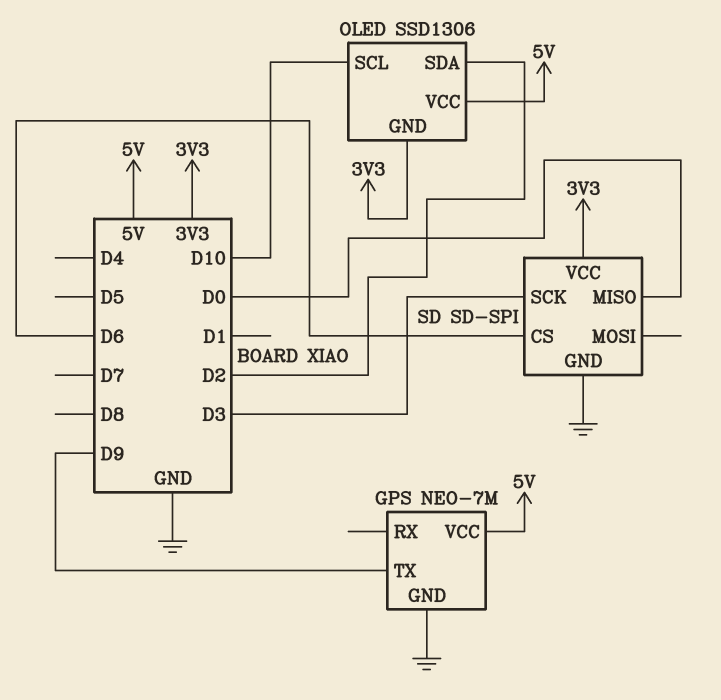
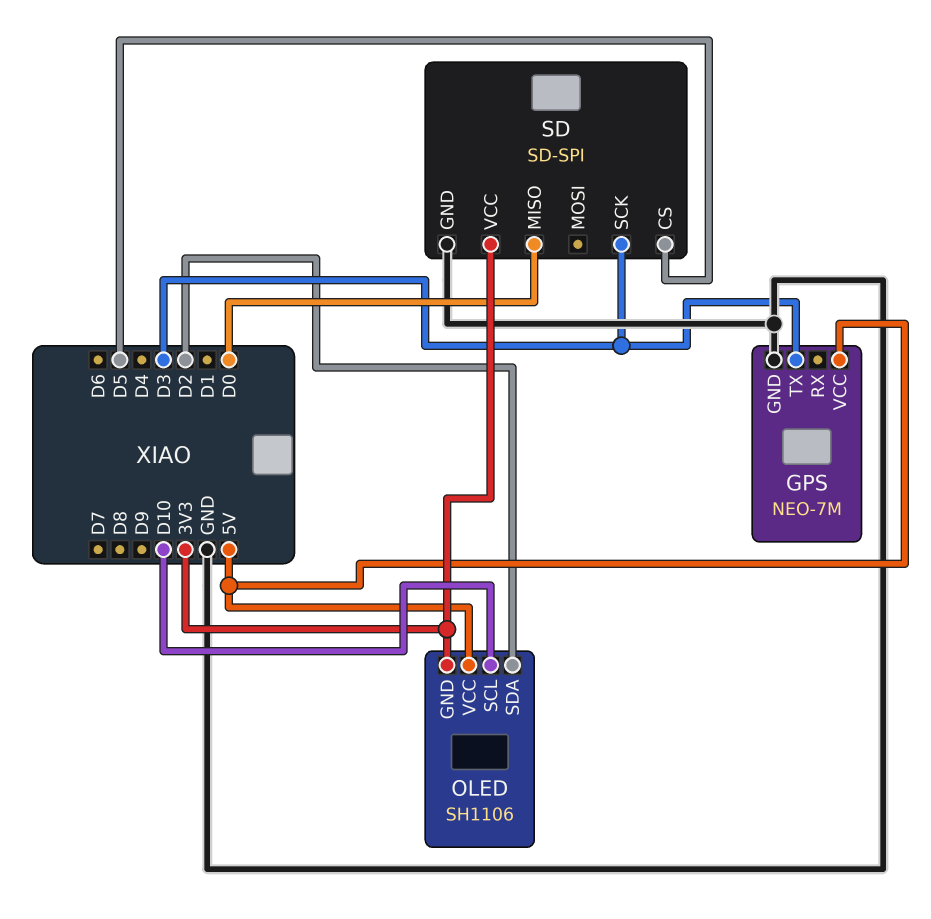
GPS pin TX: D9 -> D3
OLED: SSD1306 -> SH1106
SD pin CS: D6 -> D5

